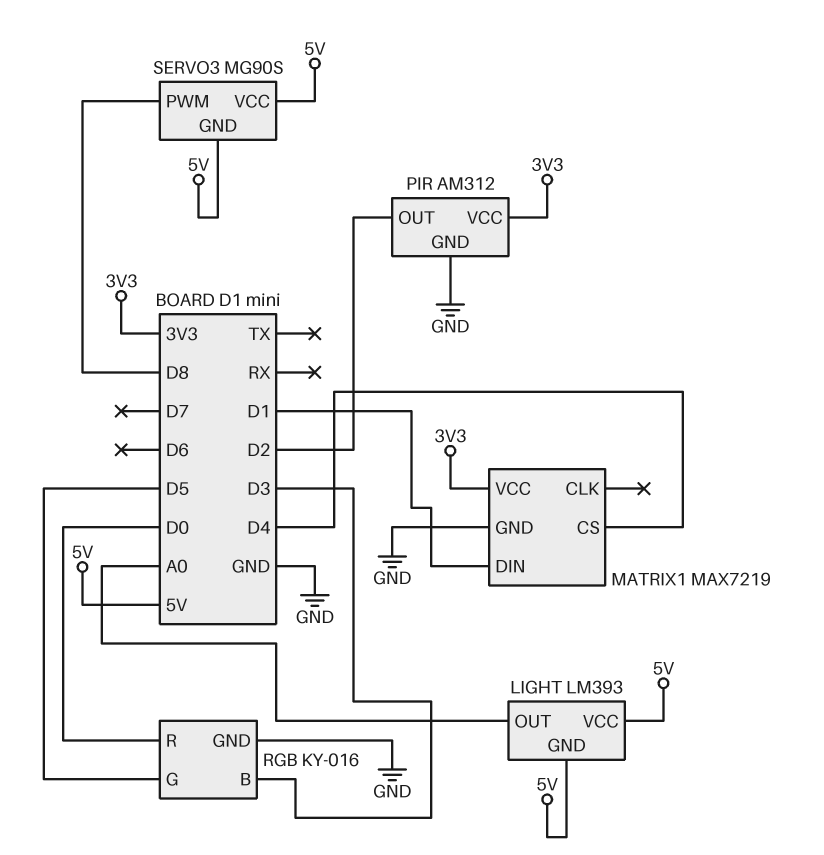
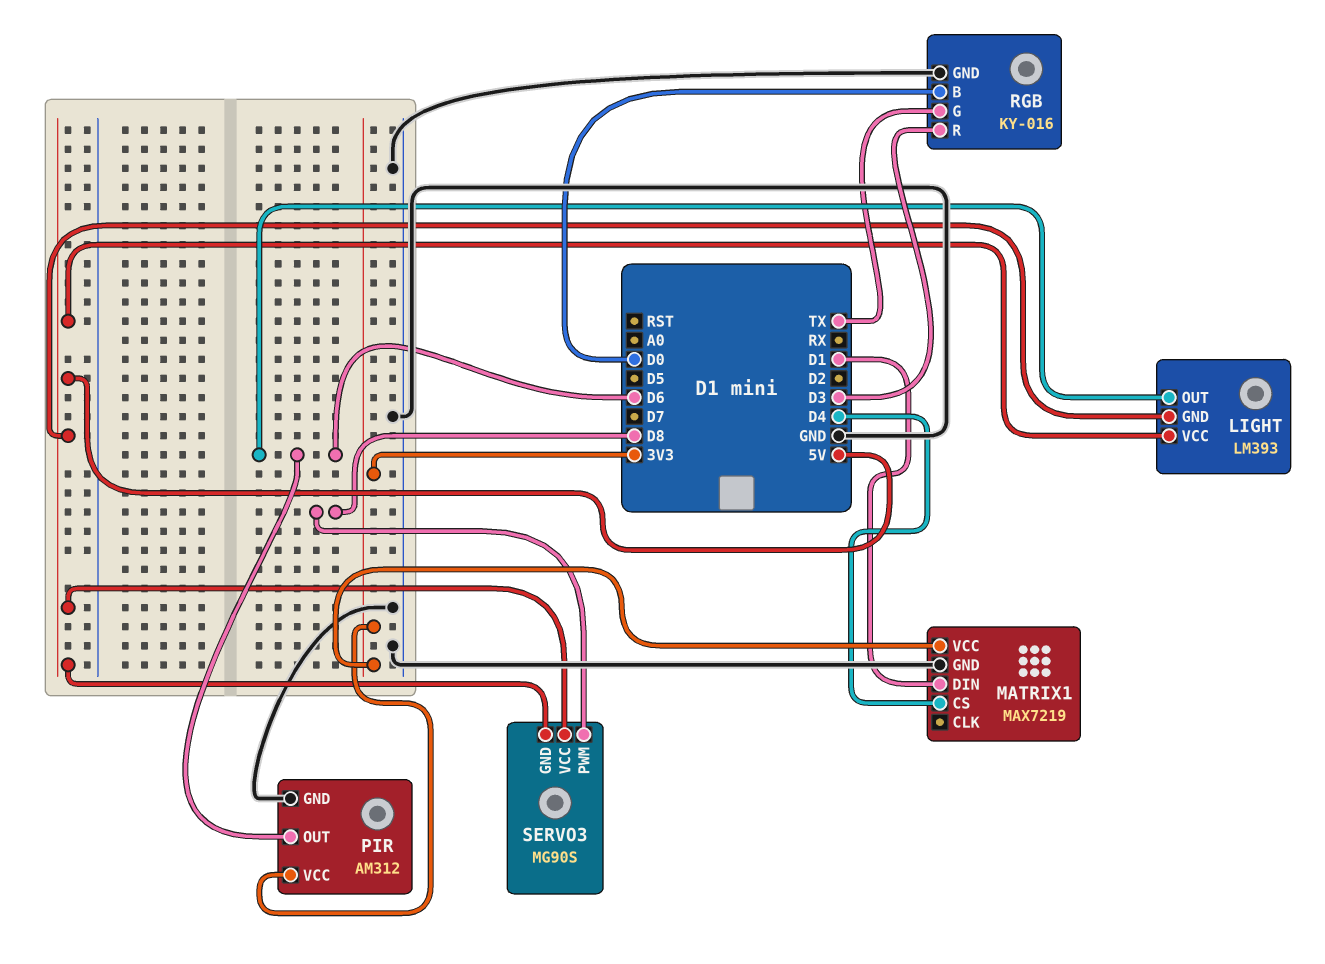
LIGHT pin OUT: A0 -> D6
PIR pin OUT: D2 -> D6
RGB pin B: D3 -> D0
RGB pin G: D5 -> TX
RGB pin R: D0 -> D3

